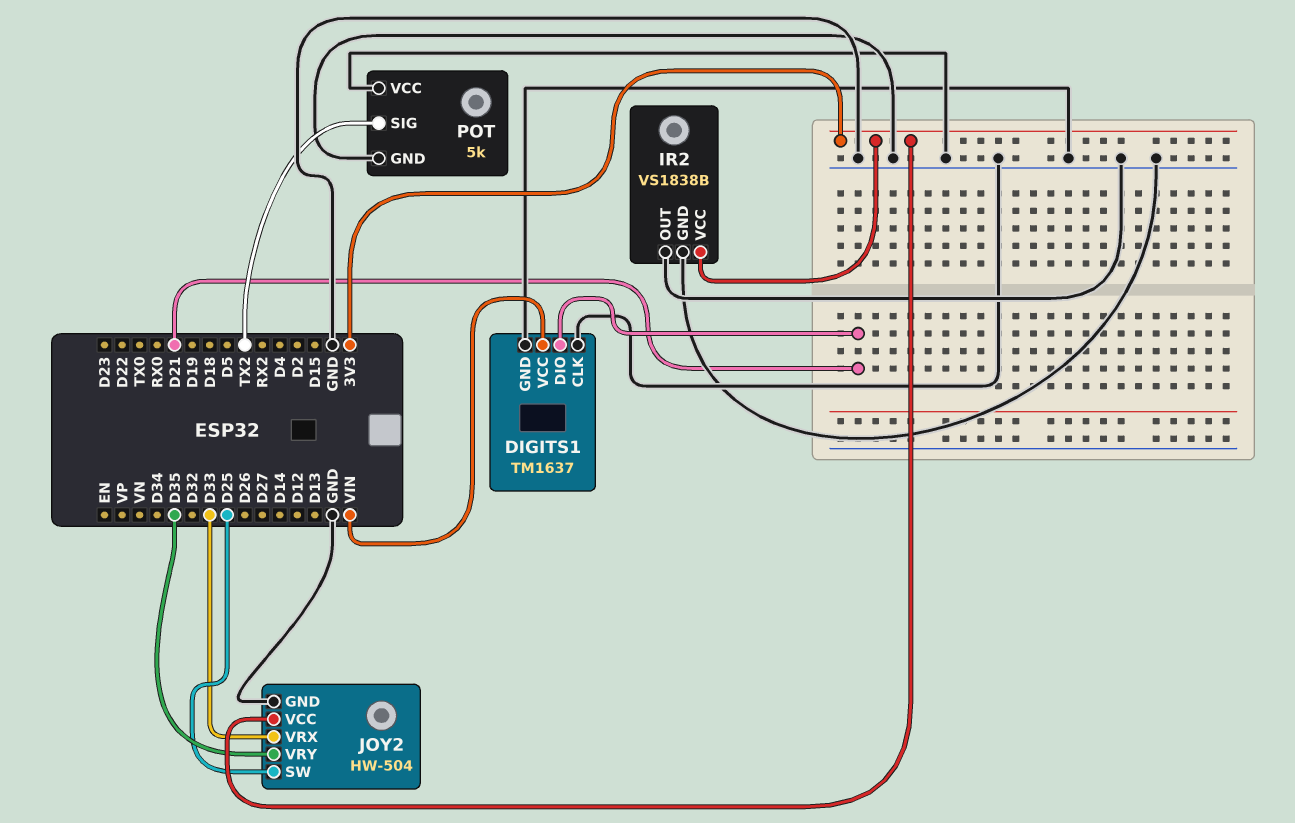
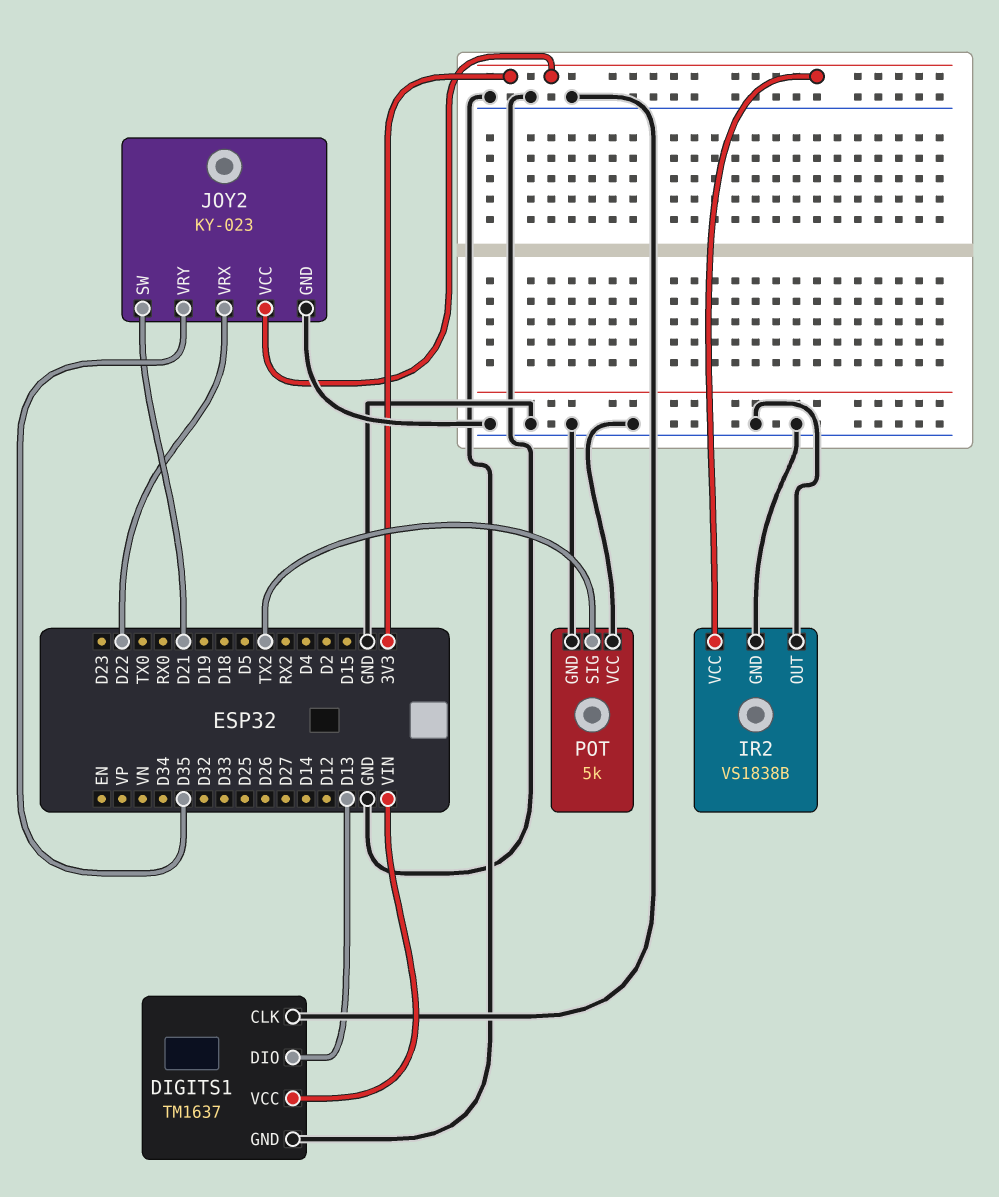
DIGITS1 pin DIO: D21 -> D13
JOY2: HW-504 -> KY-023
JOY2 pin SW: D25 -> D21
JOY2 pin VRX: D33 -> D22

